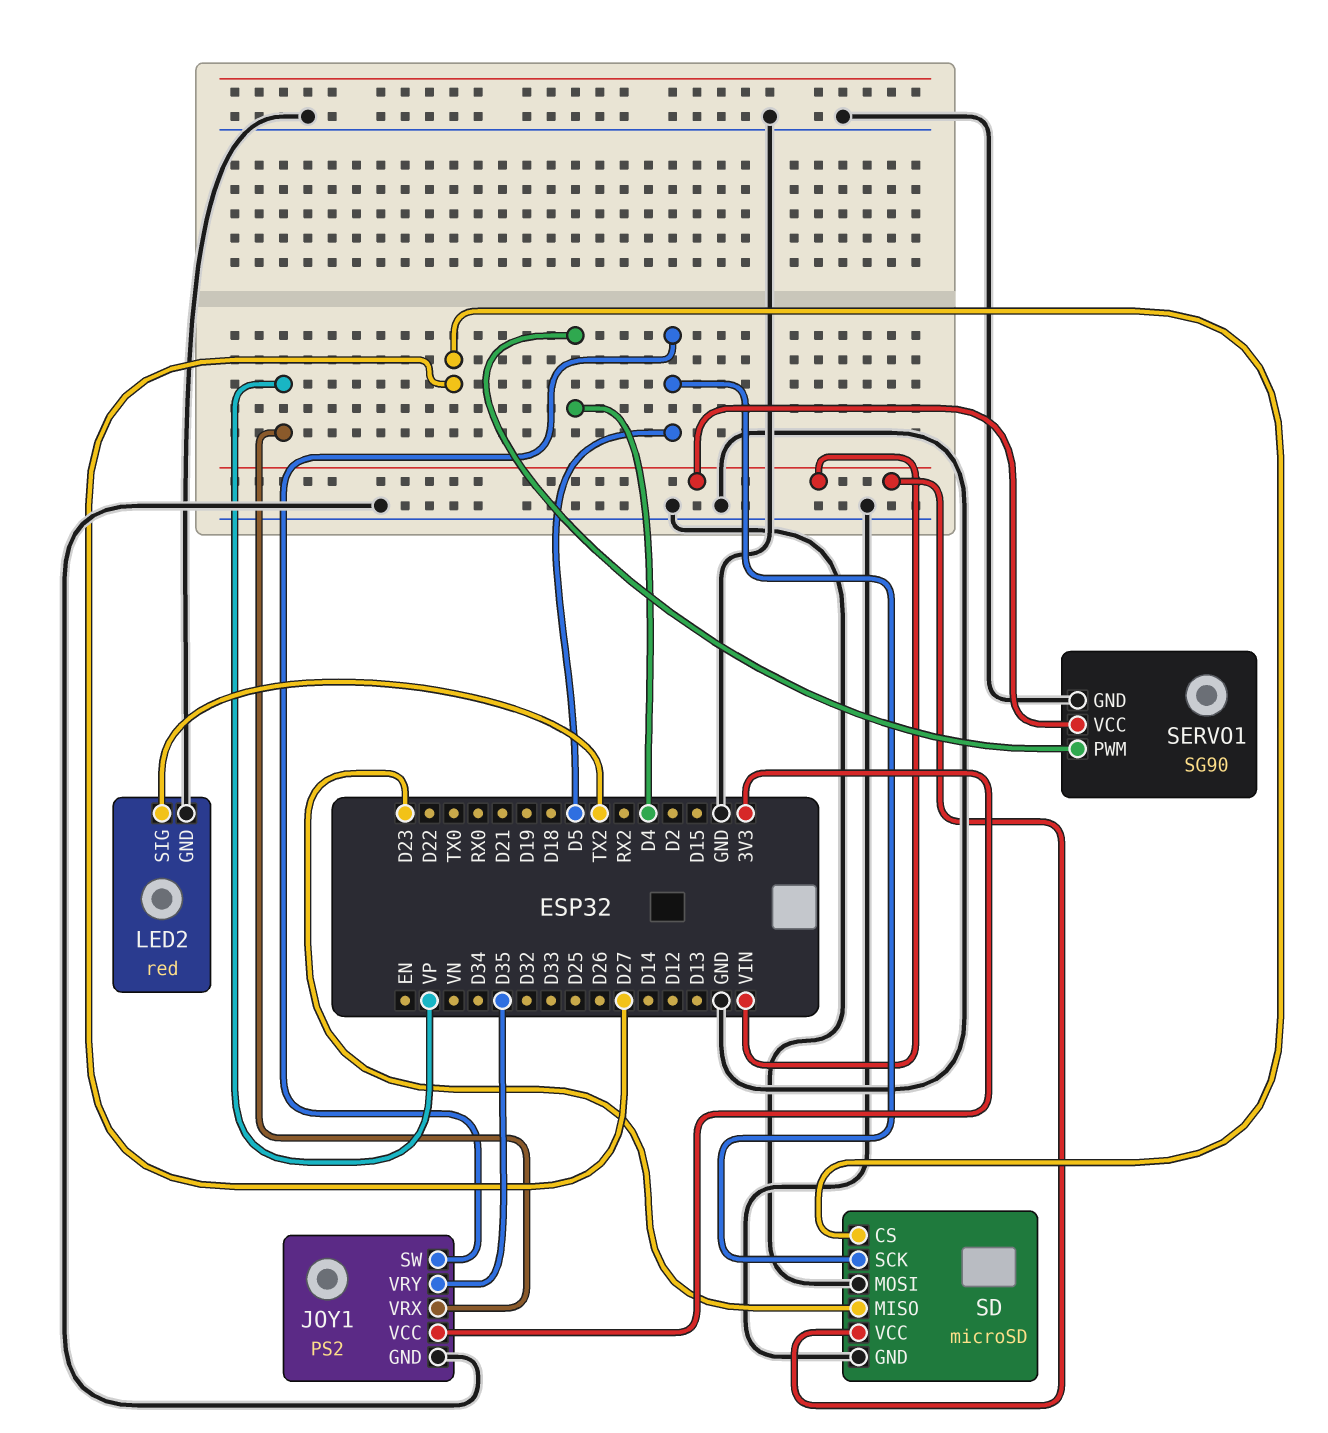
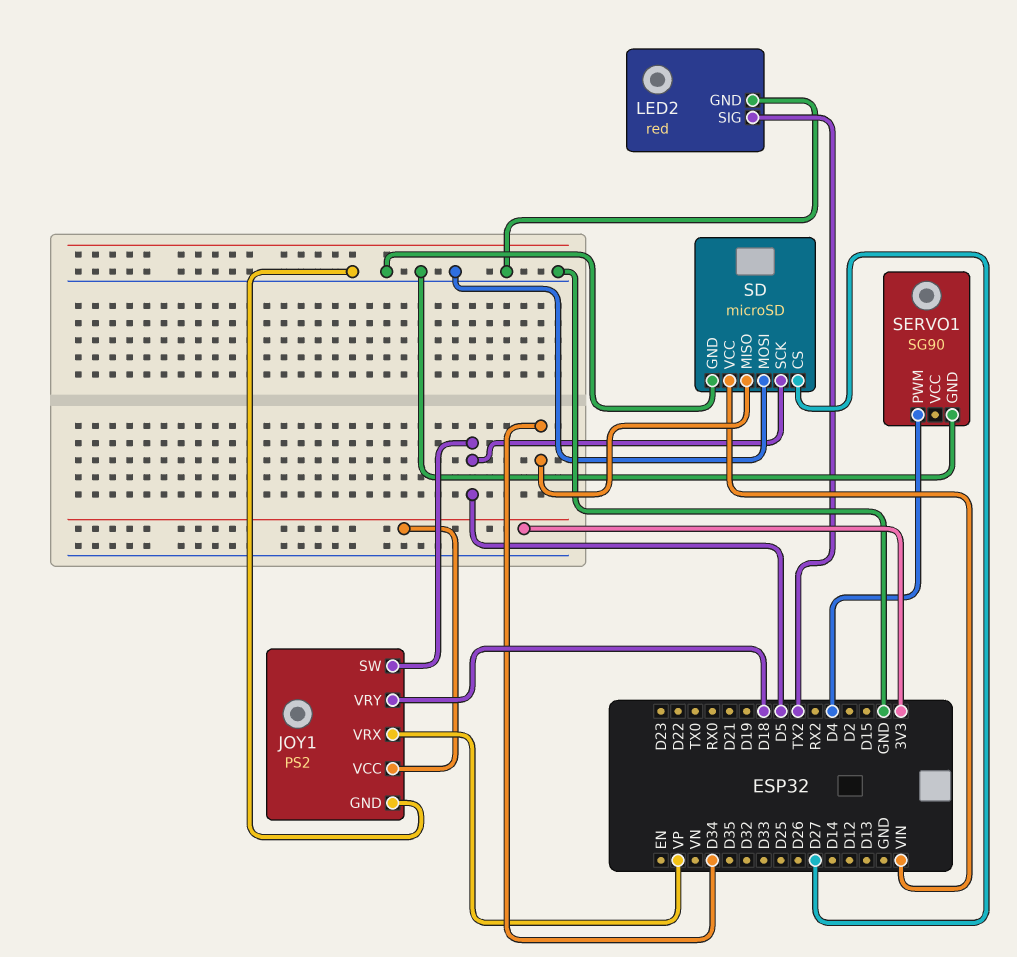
JOY1 pin VRY: D35 -> D18
SD pin MISO: D23 -> D34
SERVO1 pin VCC: VIN -> none

